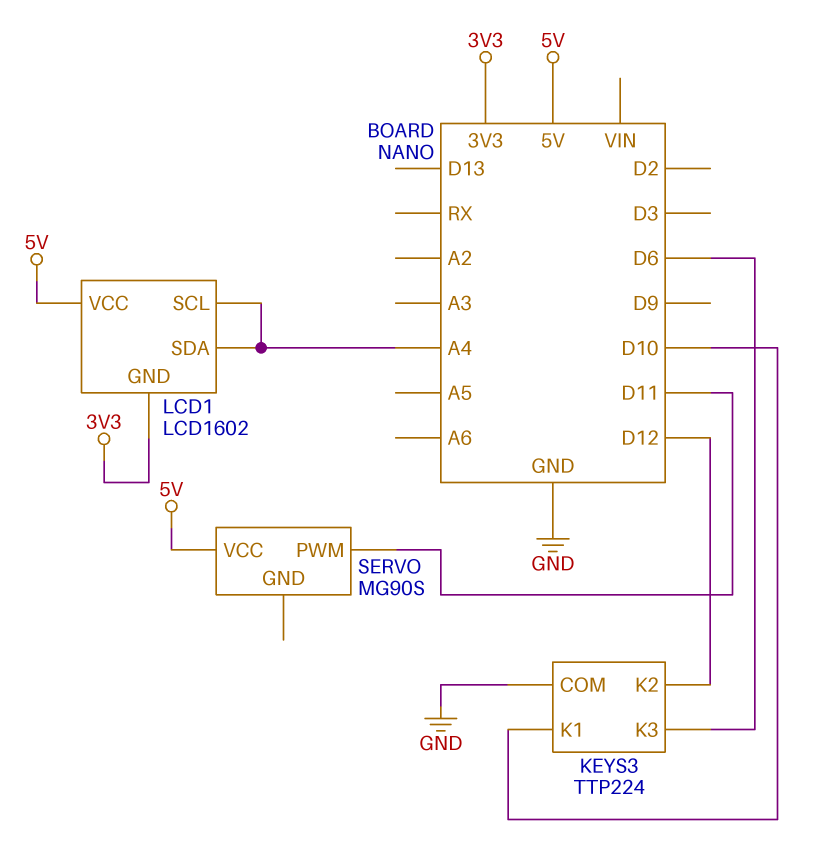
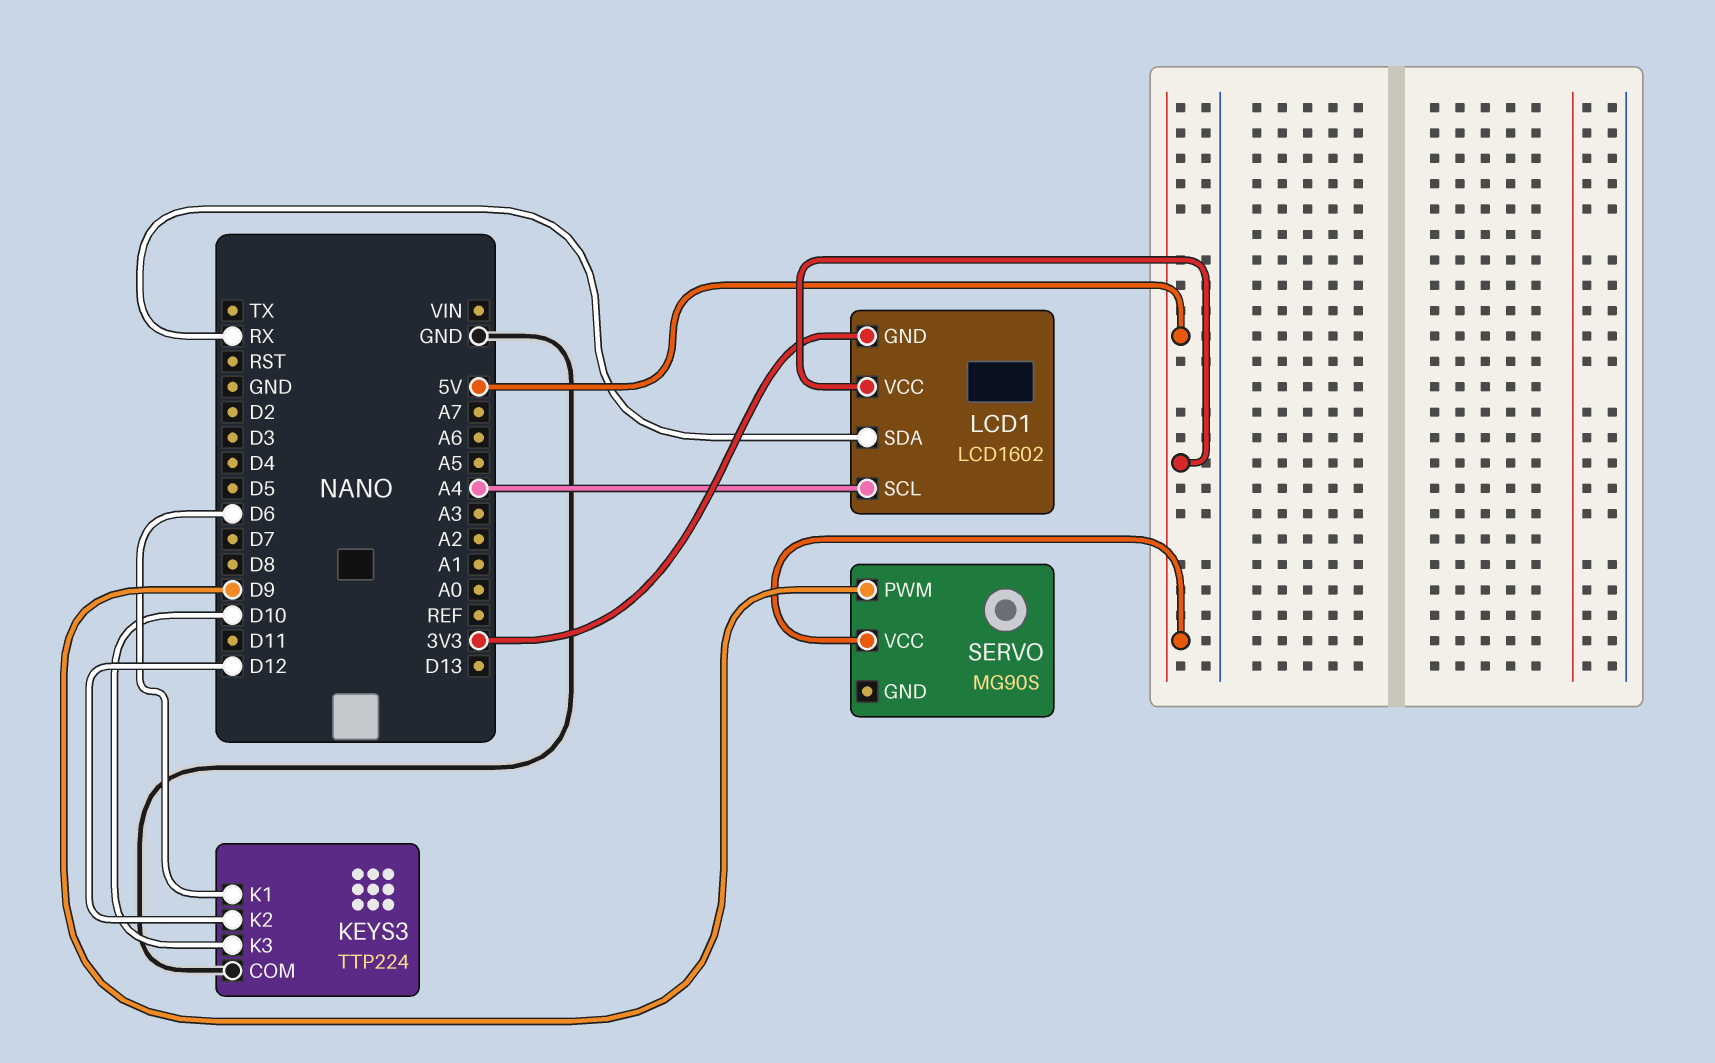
KEYS3 pin K1: D10 -> D6
KEYS3 pin K3: D6 -> D10
LCD1 pin SDA: A4 -> RX
SERVO pin PWM: D11 -> D9

